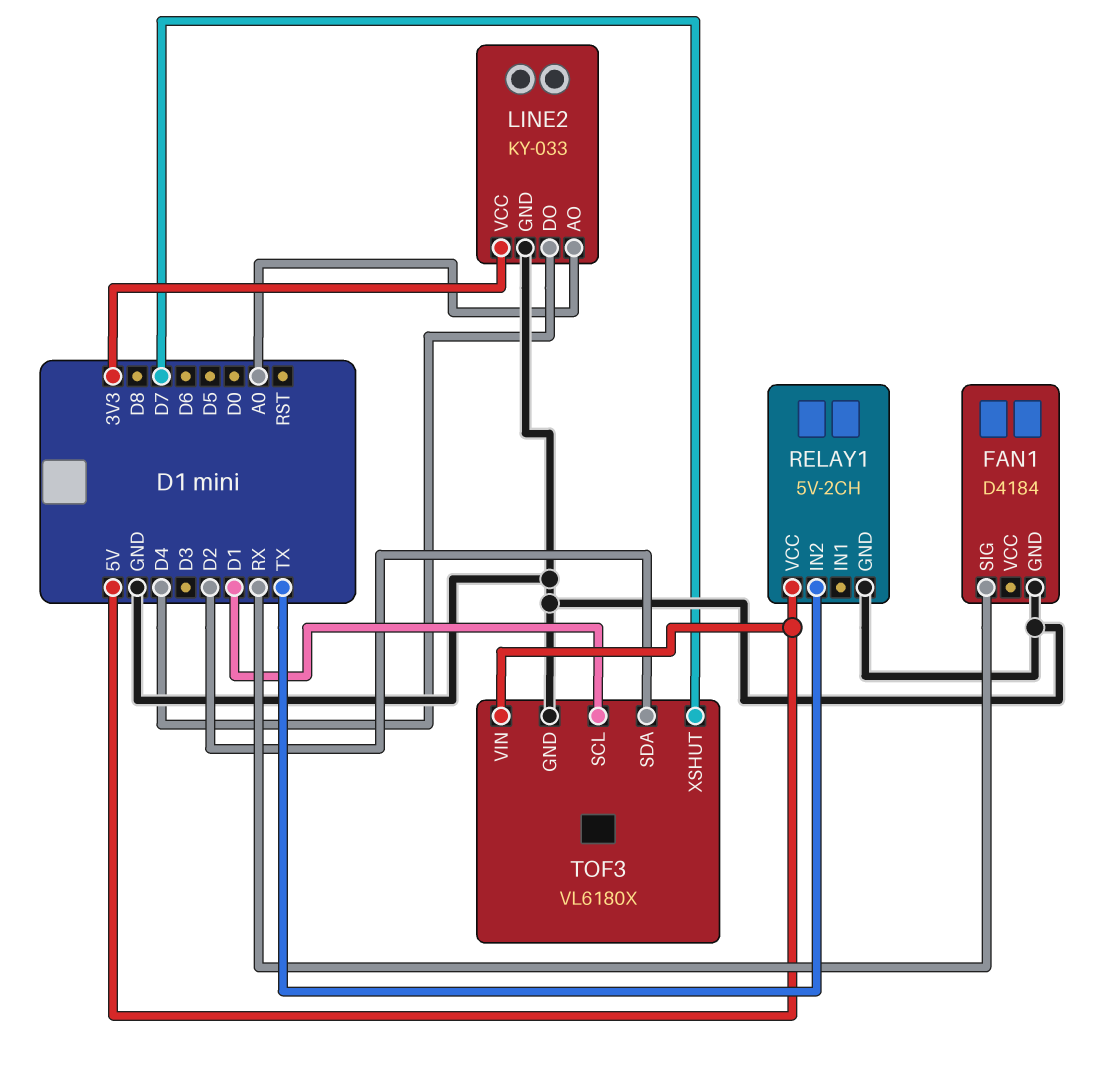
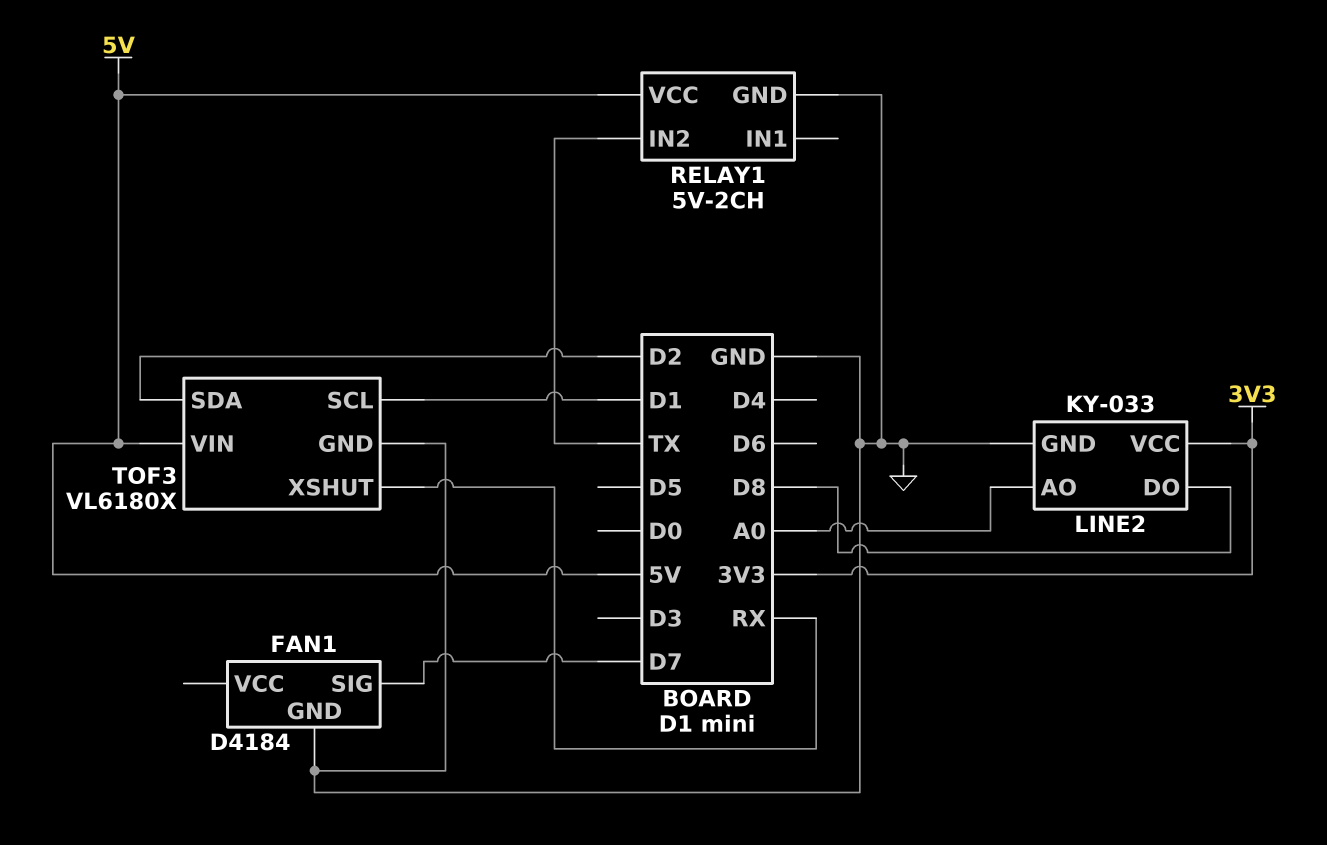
FAN1 pin SIG: RX -> D7
LINE2 pin DO: D4 -> D8
TOF3 pin XSHUT: D7 -> RX

